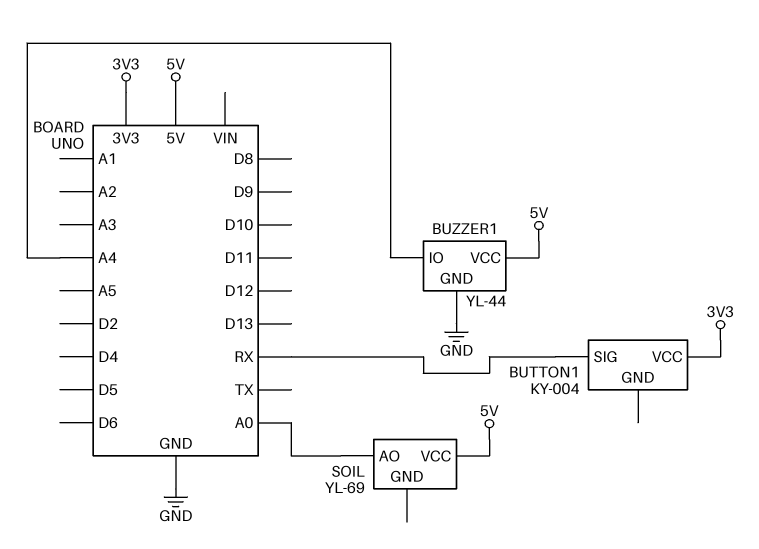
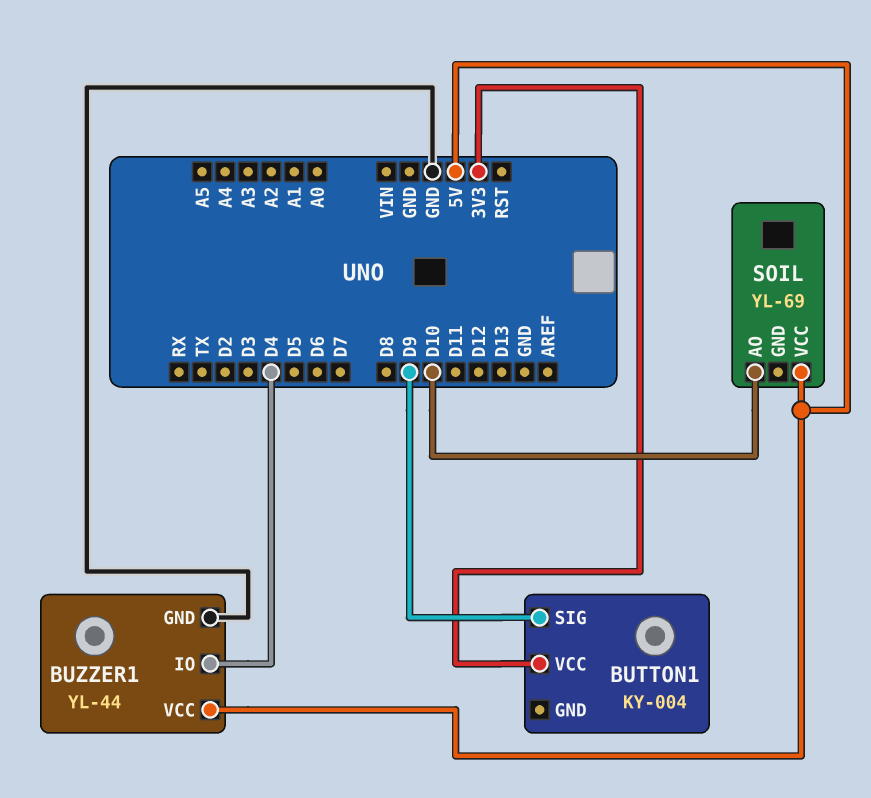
BUTTON1 pin SIG: RX -> D9
BUZZER1 pin IO: A4 -> D4
SOIL pin AO: A0 -> D10

